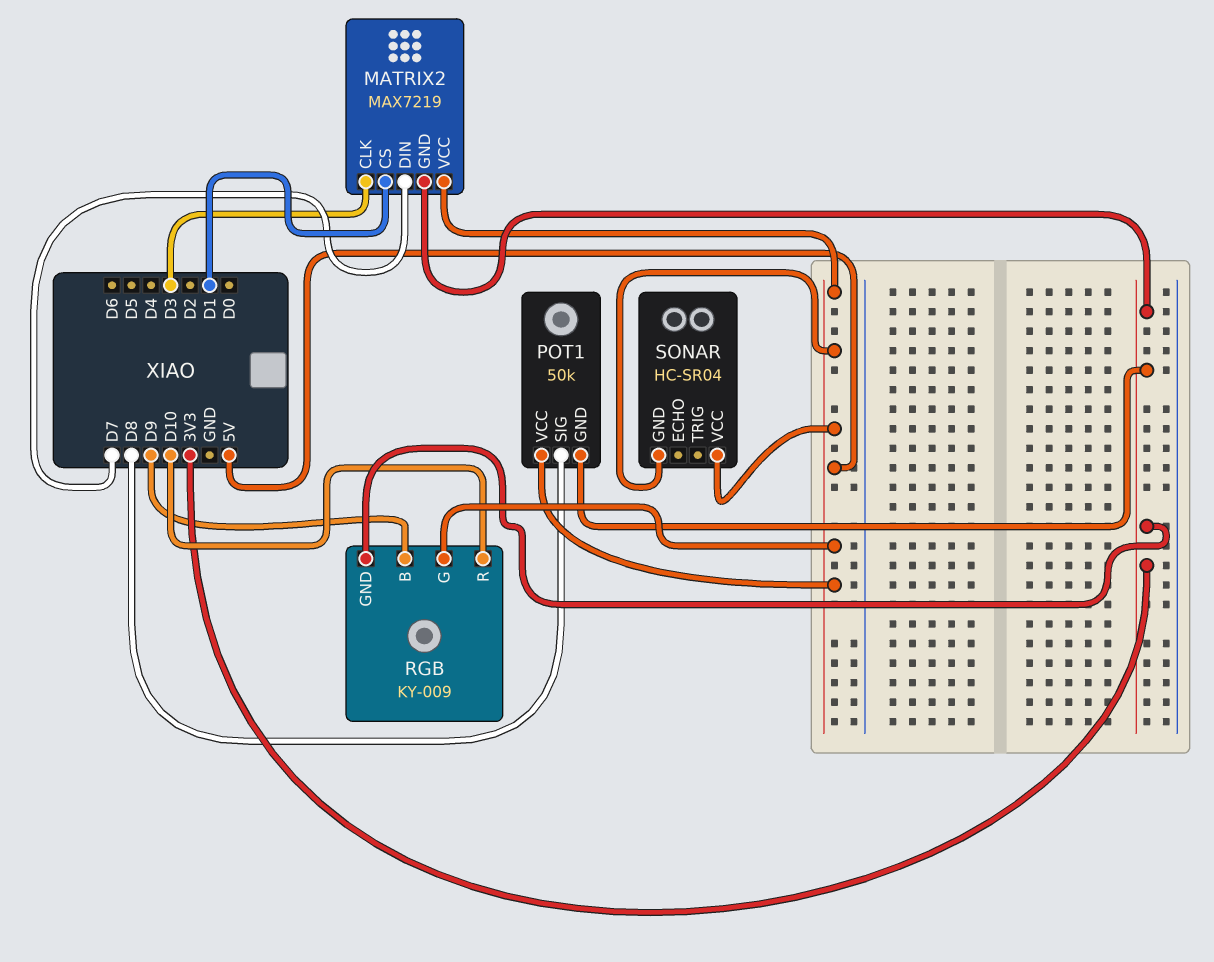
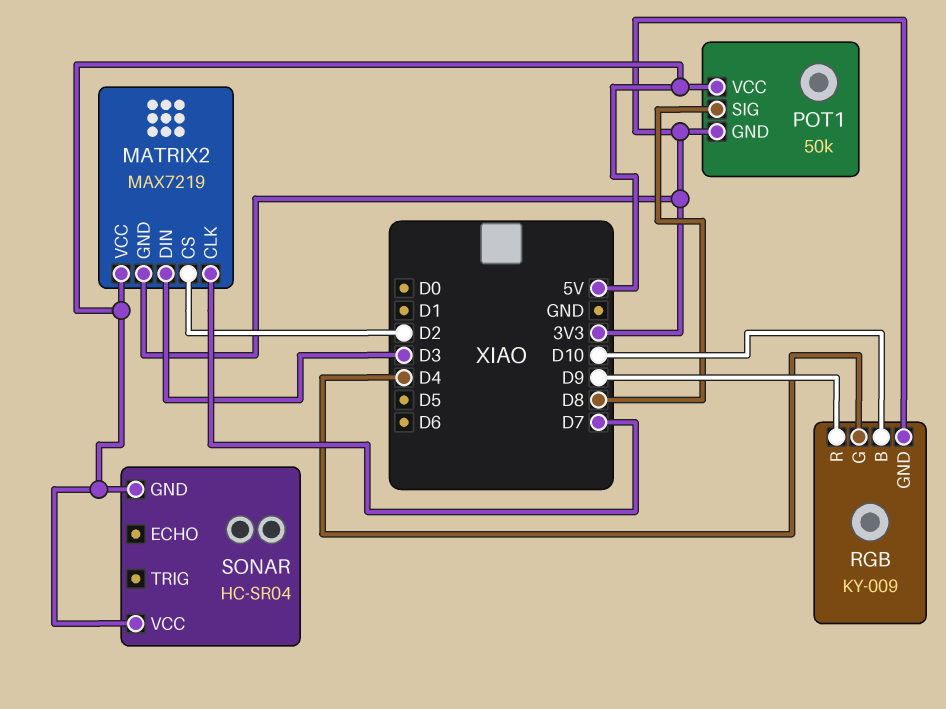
MATRIX2 pin CLK: D3 -> D7
MATRIX2 pin CS: D1 -> D2
MATRIX2 pin DIN: D7 -> D3
RGB pin B: D9 -> D10
RGB pin G: 5V -> D4
RGB pin R: D10 -> D9

